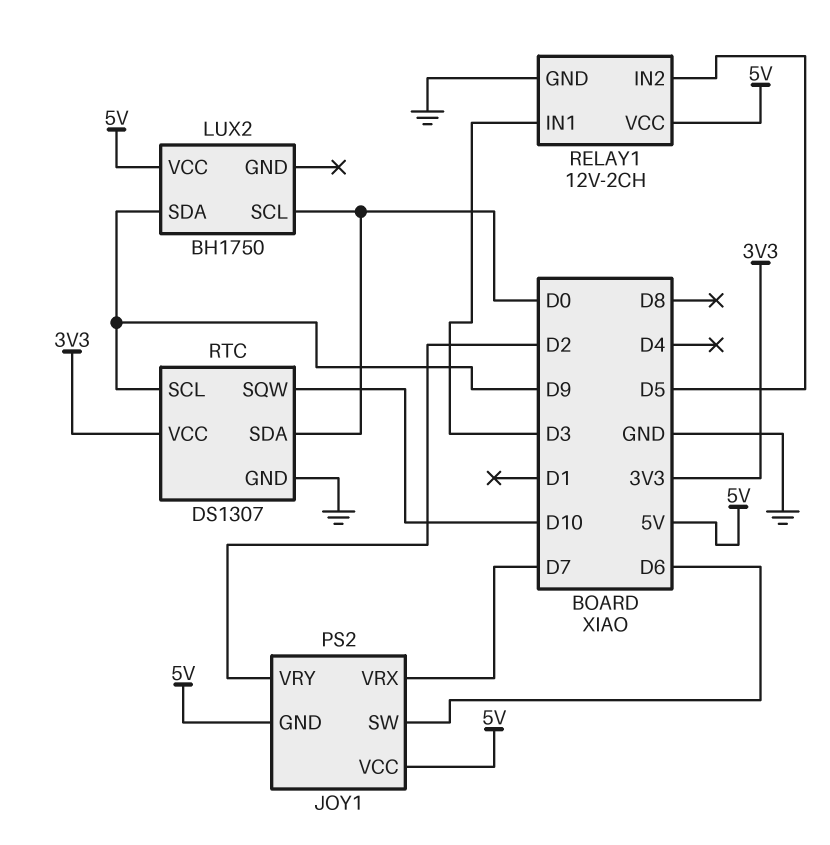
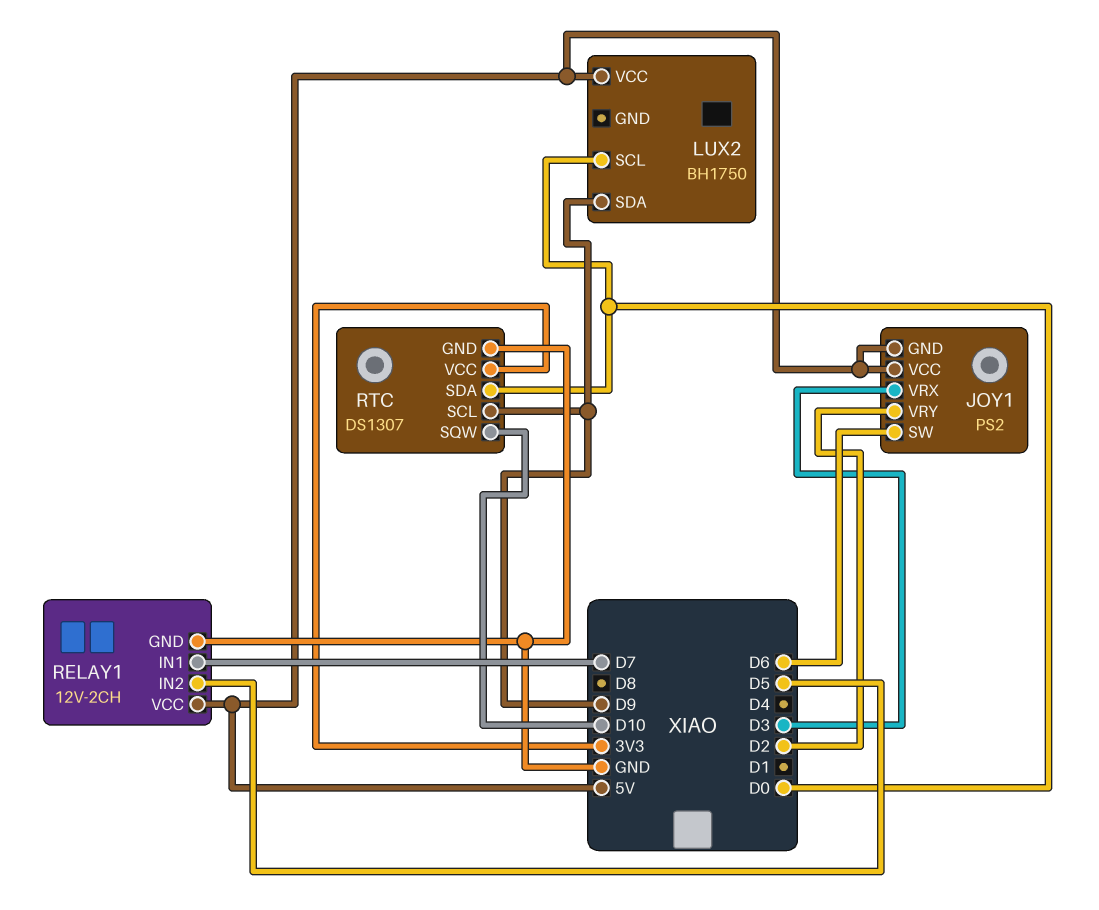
JOY1 pin VRX: D7 -> D3
RELAY1 pin IN1: D3 -> D7

